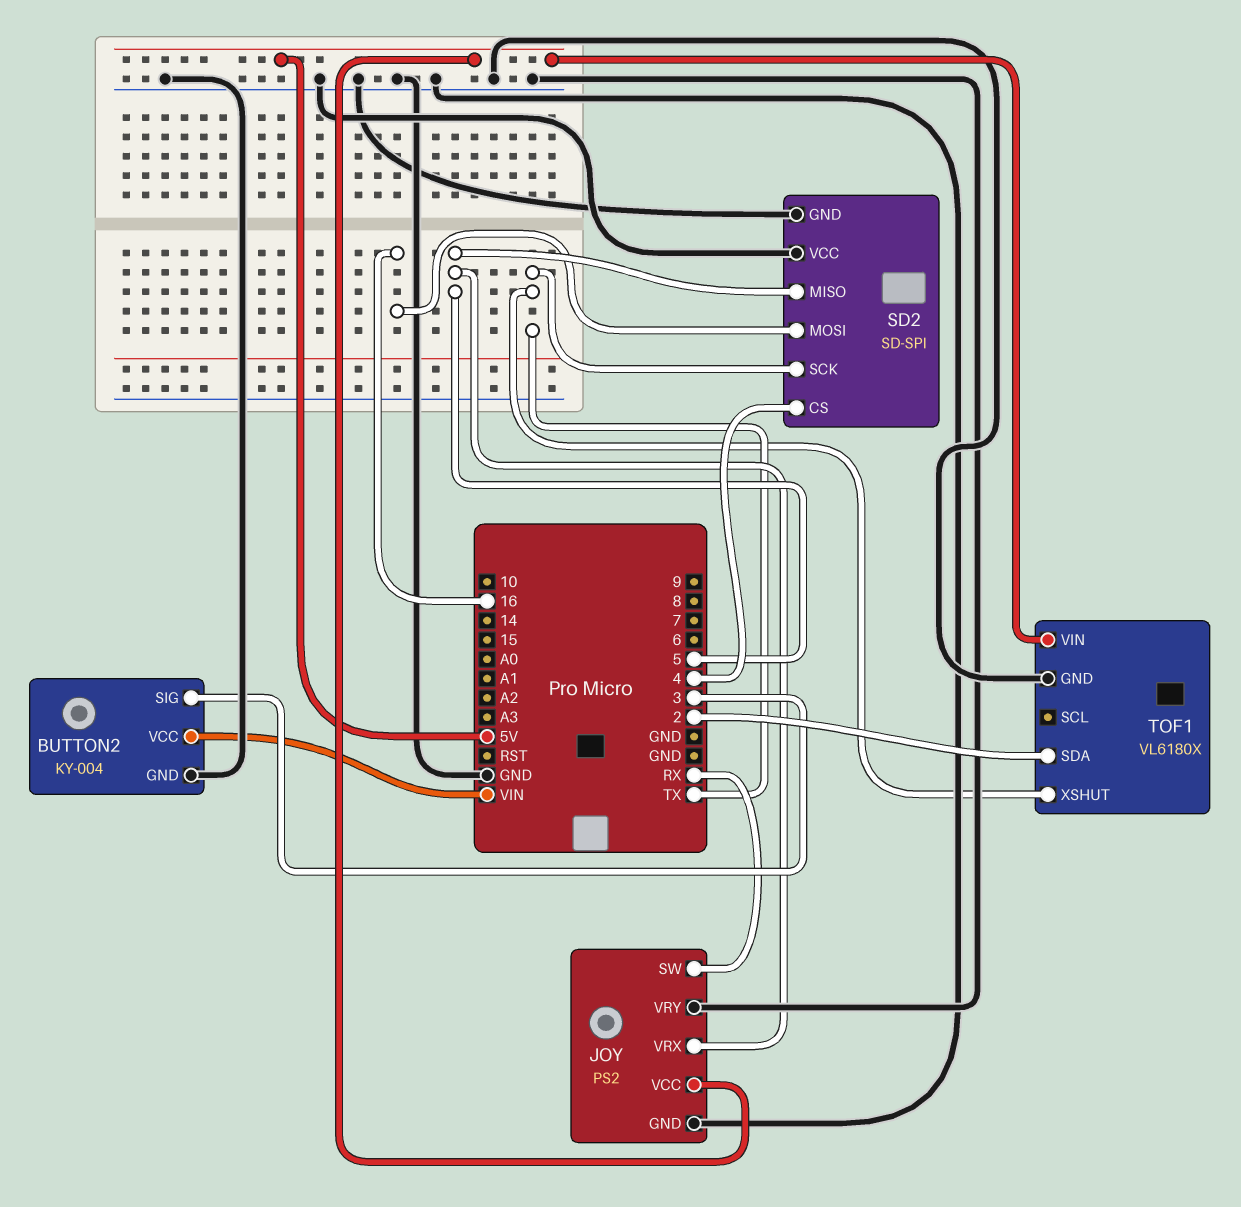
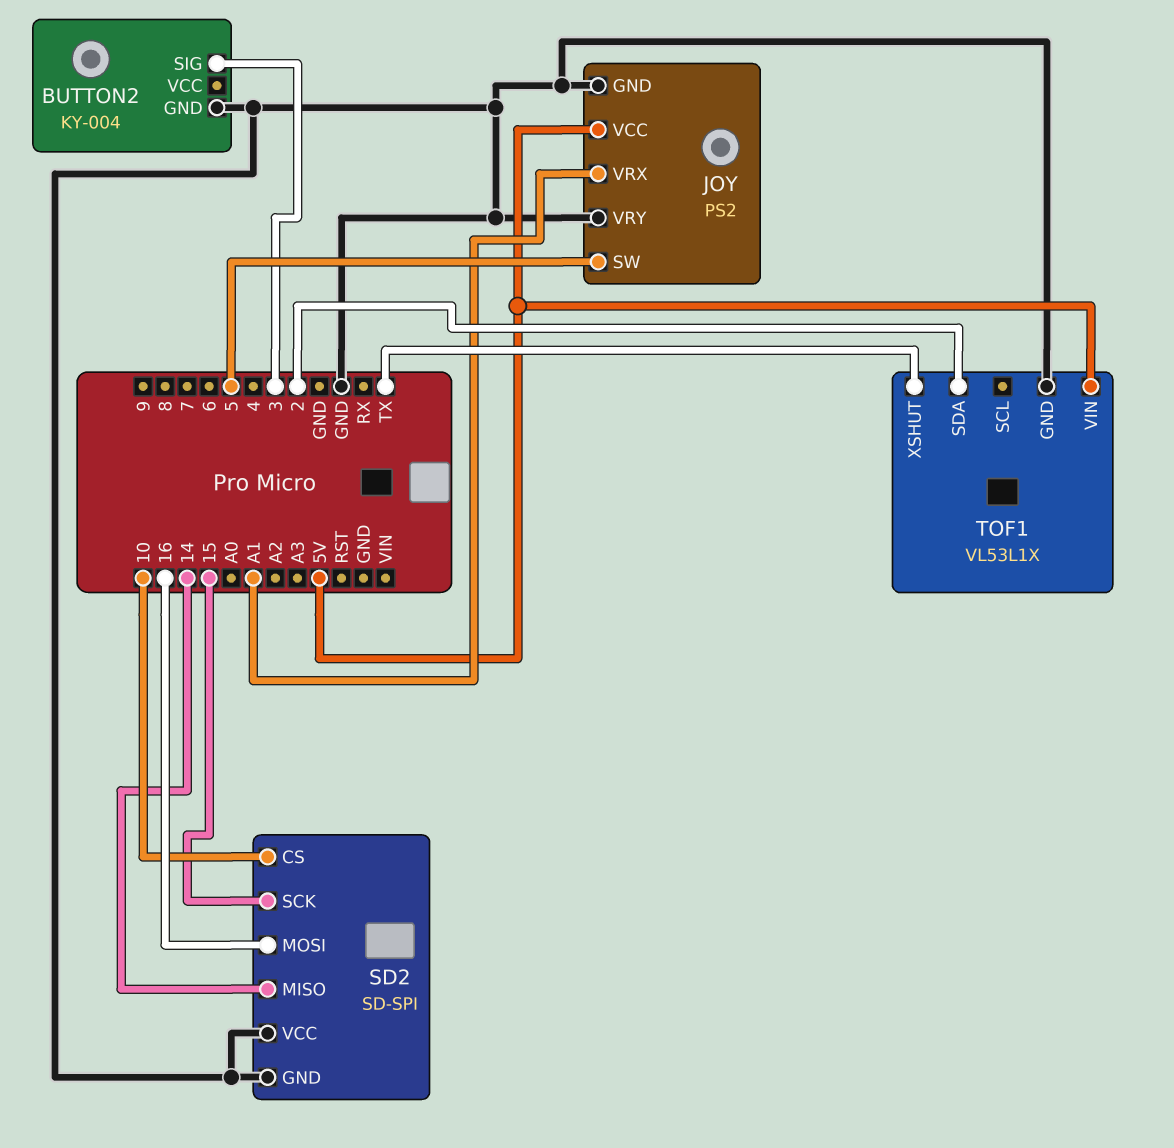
BUTTON2 pin VCC: VIN -> none
JOY pin SW: RX -> 5
JOY pin VRX: 5 -> A1
SD2 pin CS: 4 -> 10
SD2 pin MISO: 5 -> 14
SD2 pin SCK: TX -> 15
TOF1: VL6180X -> VL53L1X

